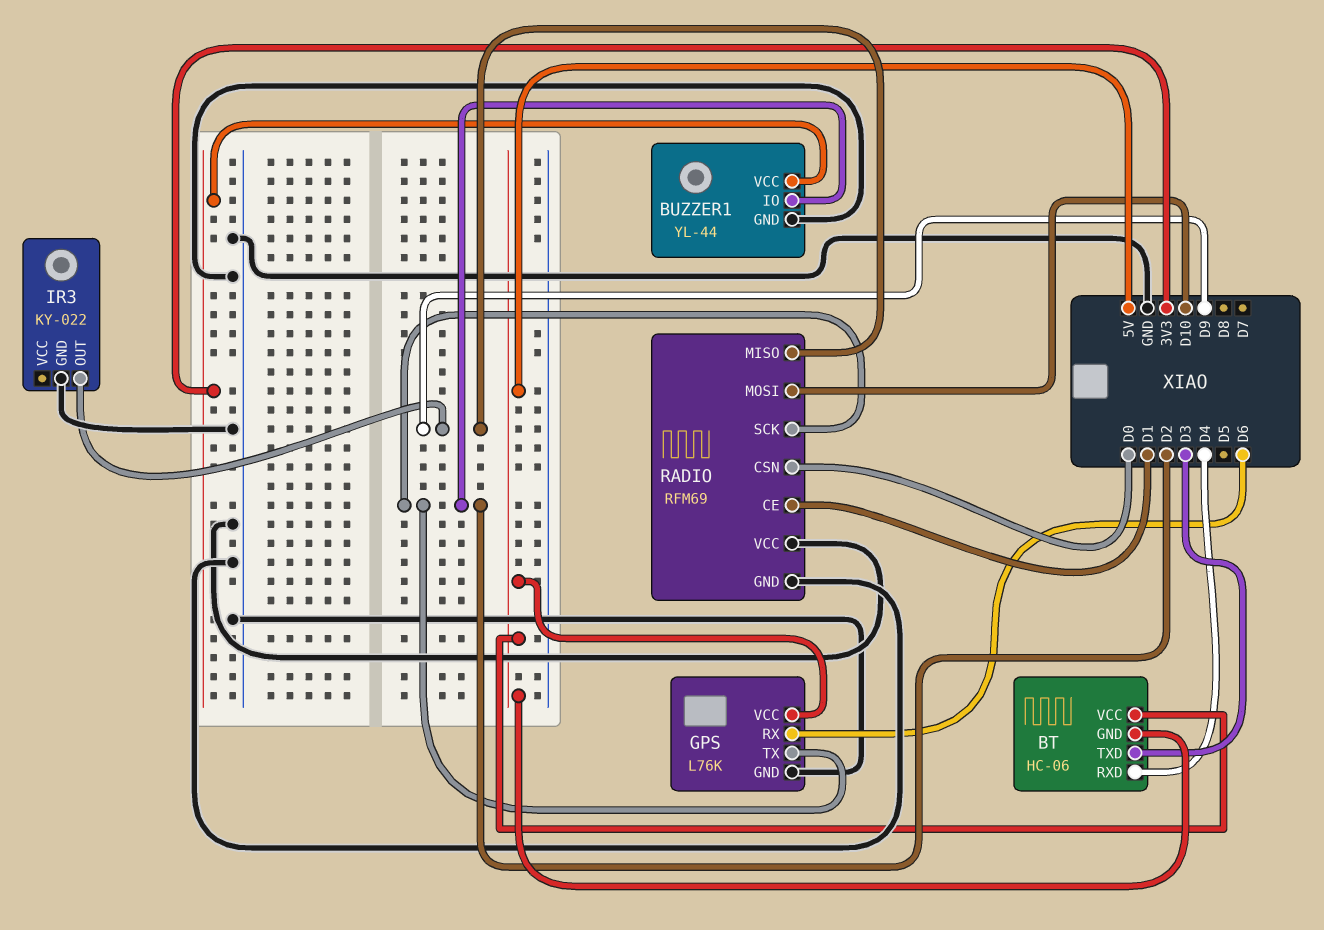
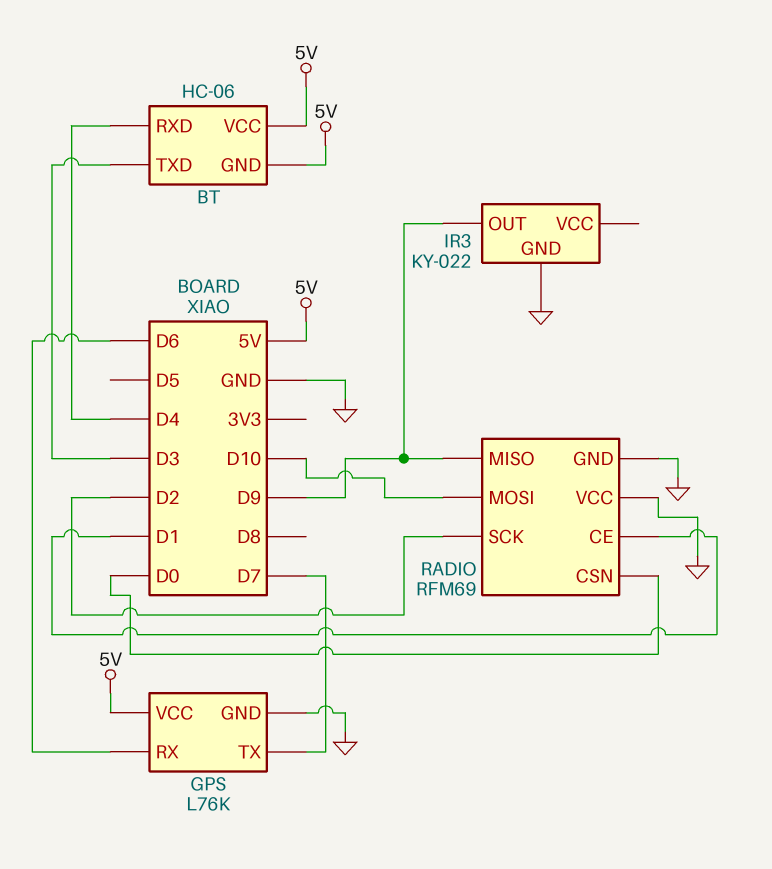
BUZZER1: YL-44 -> none
BUZZER1 pin GND: GND -> none
BUZZER1 pin IO: D2 -> none
BUZZER1 pin VCC: 3V3 -> none
GPS pin TX: D2 -> D7

